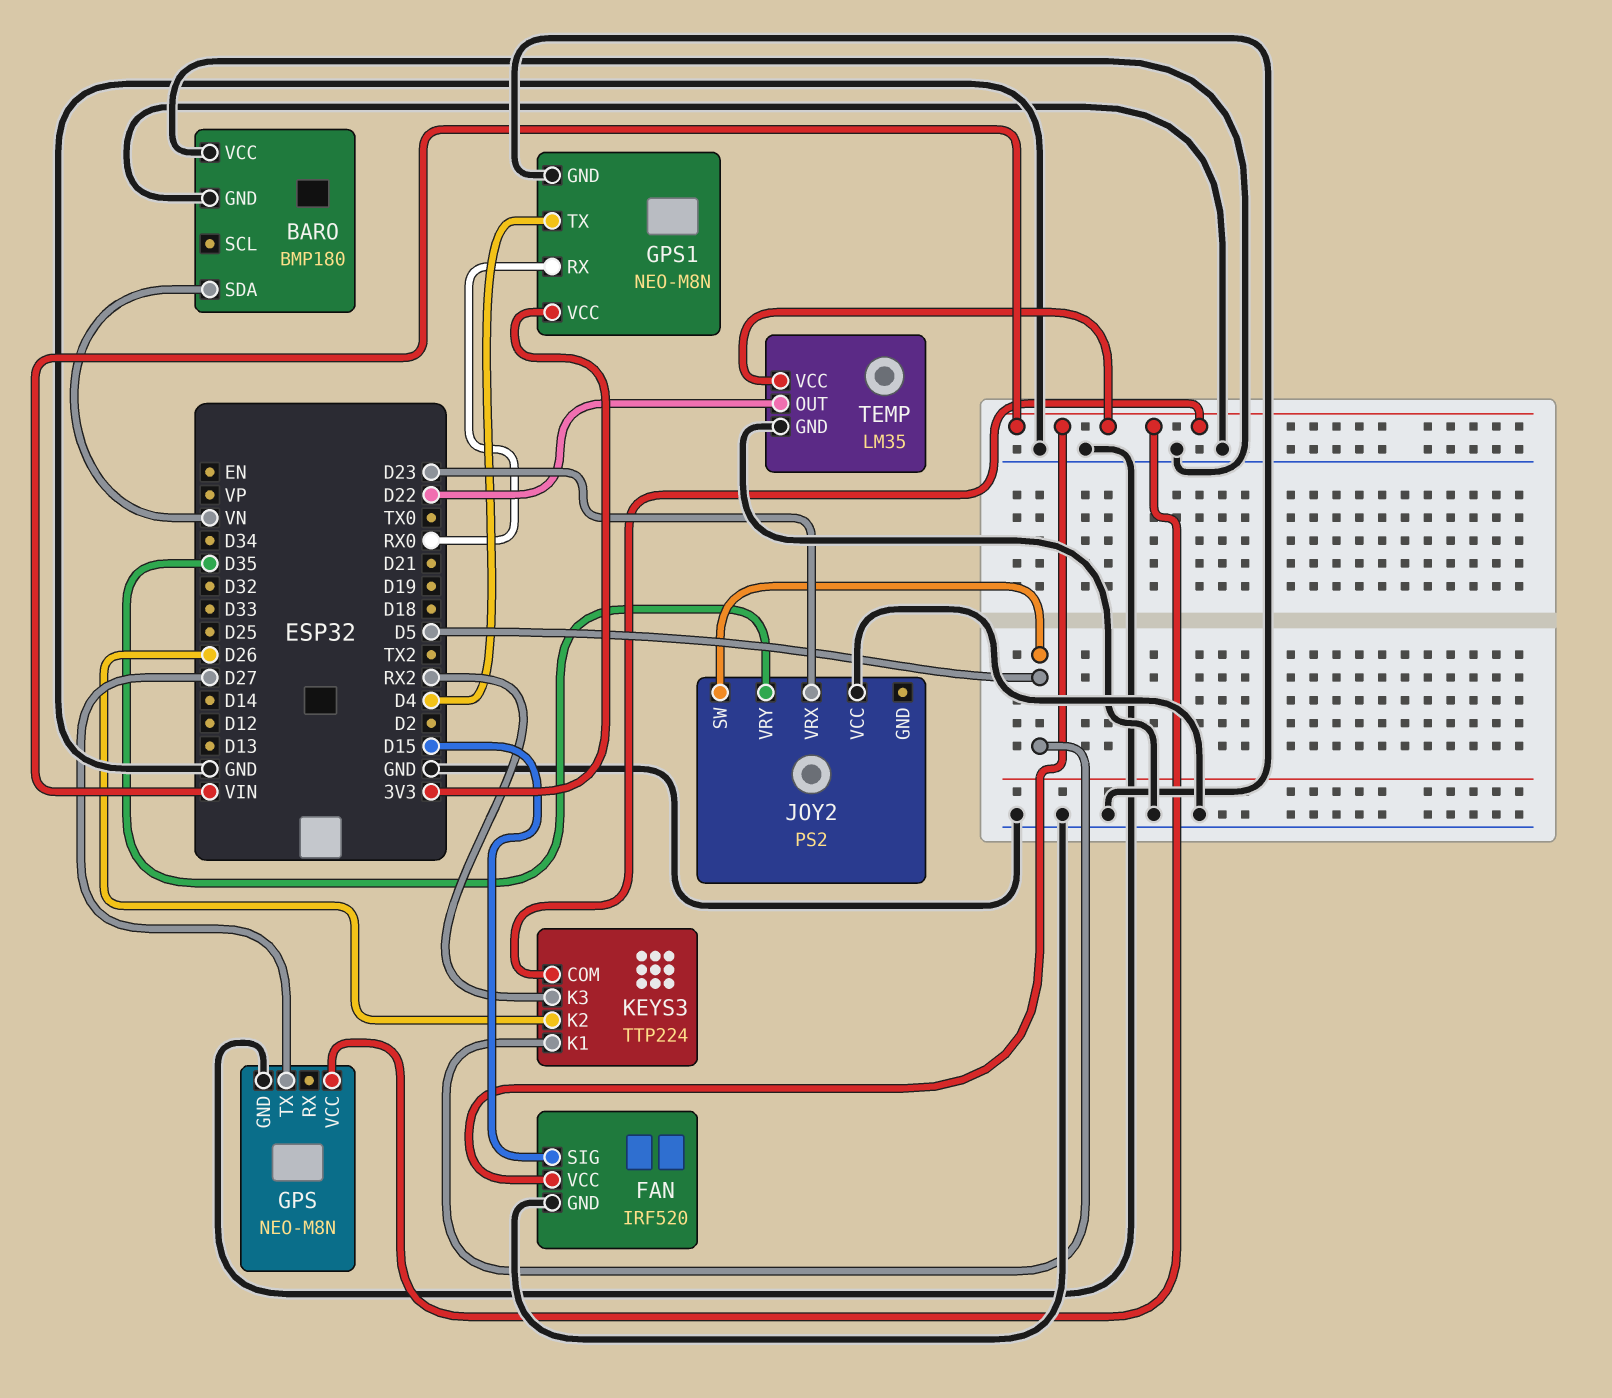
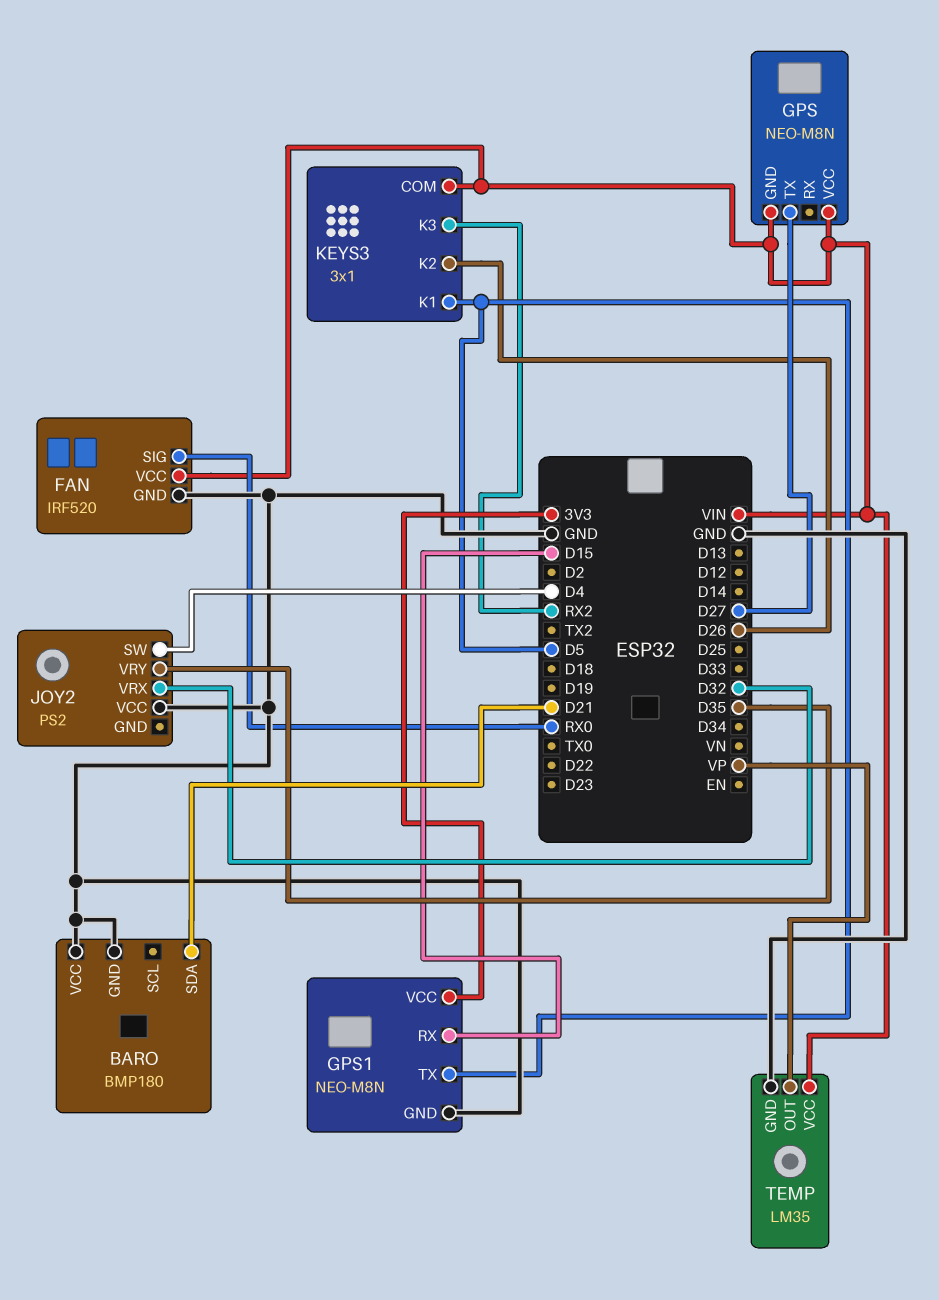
BARO pin SDA: VN -> D21
FAN pin SIG: D15 -> RX0
GPS pin GND: GND -> VIN
GPS1 pin RX: RX0 -> D15
GPS1 pin TX: D4 -> D5
JOY2 pin SW: D5 -> D4
JOY2 pin VRX: D23 -> D32
KEYS3: TTP224 -> 3x1
TEMP pin OUT: D22 -> VP

